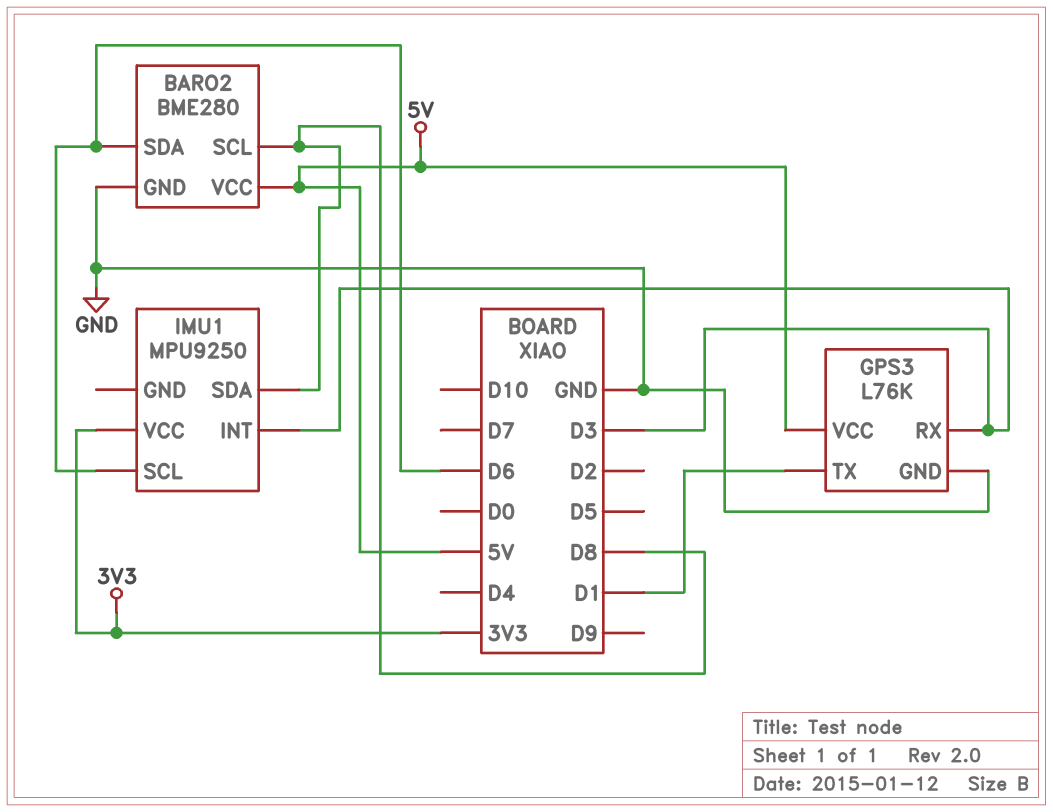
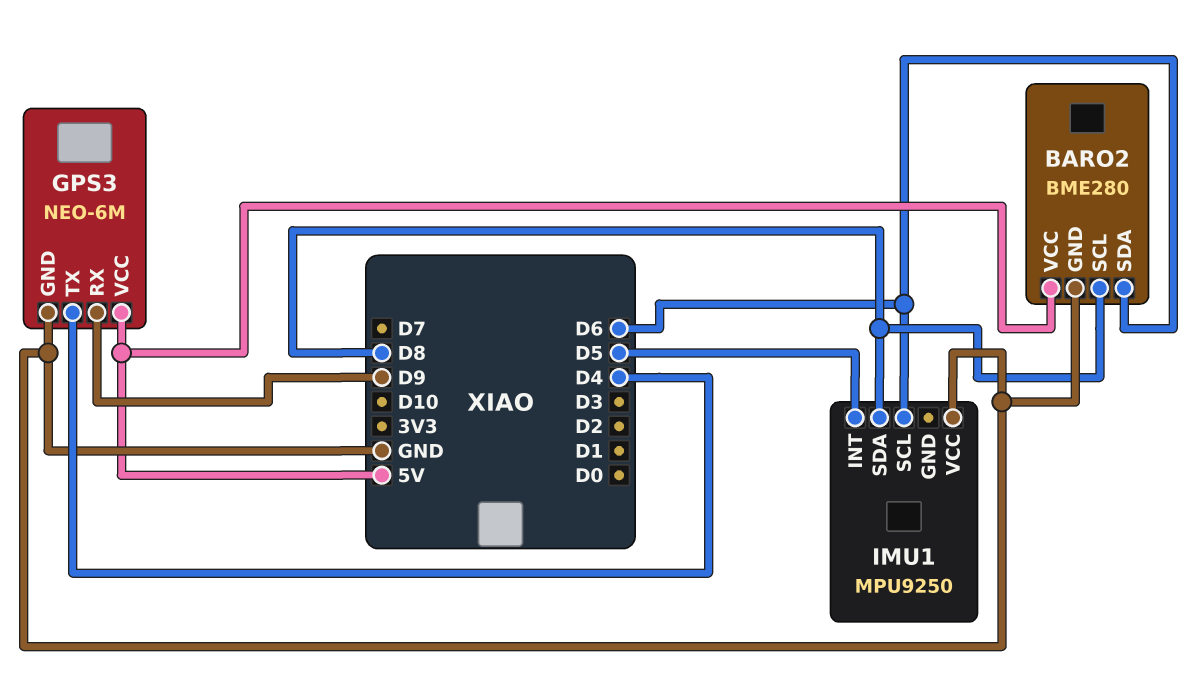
GPS3: L76K -> NEO-6M
GPS3 pin RX: D3 -> D9
GPS3 pin TX: D1 -> D4
IMU1 pin INT: D3 -> D5
IMU1 pin VCC: 3V3 -> GND

